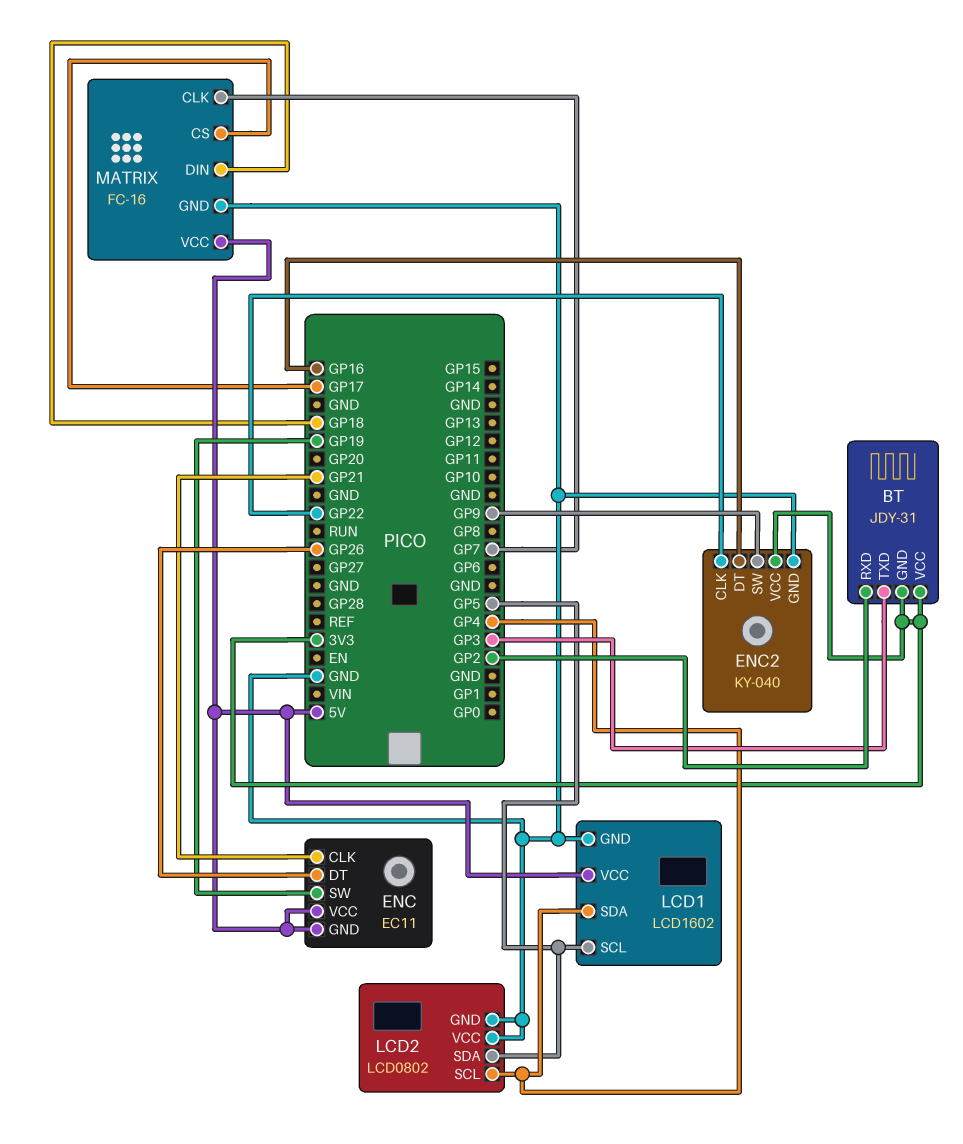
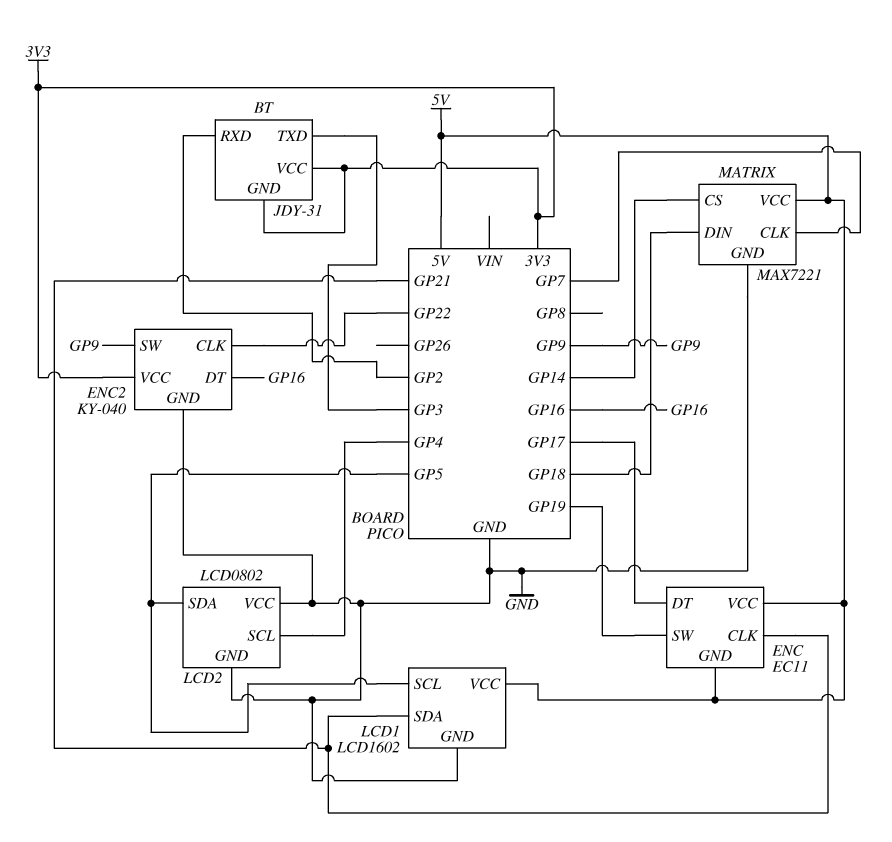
ENC pin DT: GP26 -> GP17
LCD1 pin SDA: GP4 -> GP21
MATRIX: FC-16 -> MAX7221
MATRIX pin CS: GP17 -> GP14

